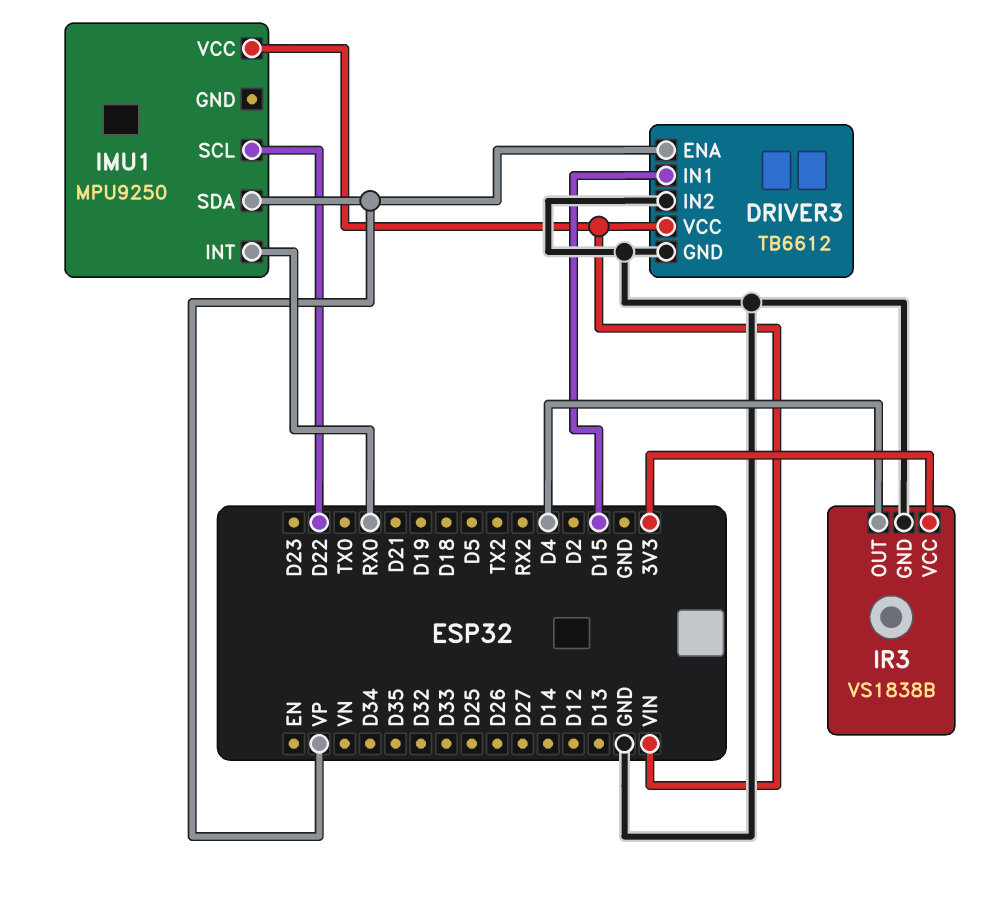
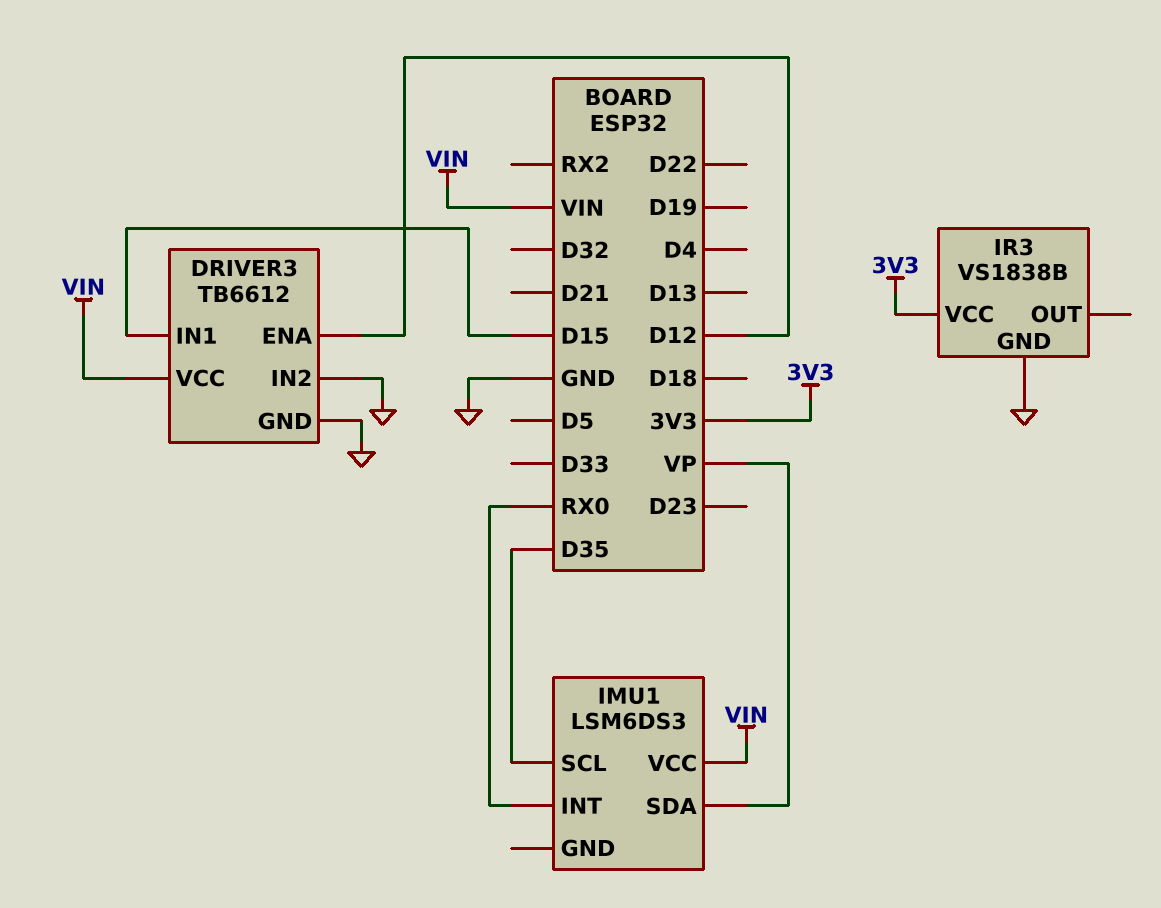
DRIVER3 pin ENA: VP -> D12
IMU1: MPU9250 -> LSM6DS3
IMU1 pin SCL: D22 -> D35
IR3 pin OUT: D4 -> none

